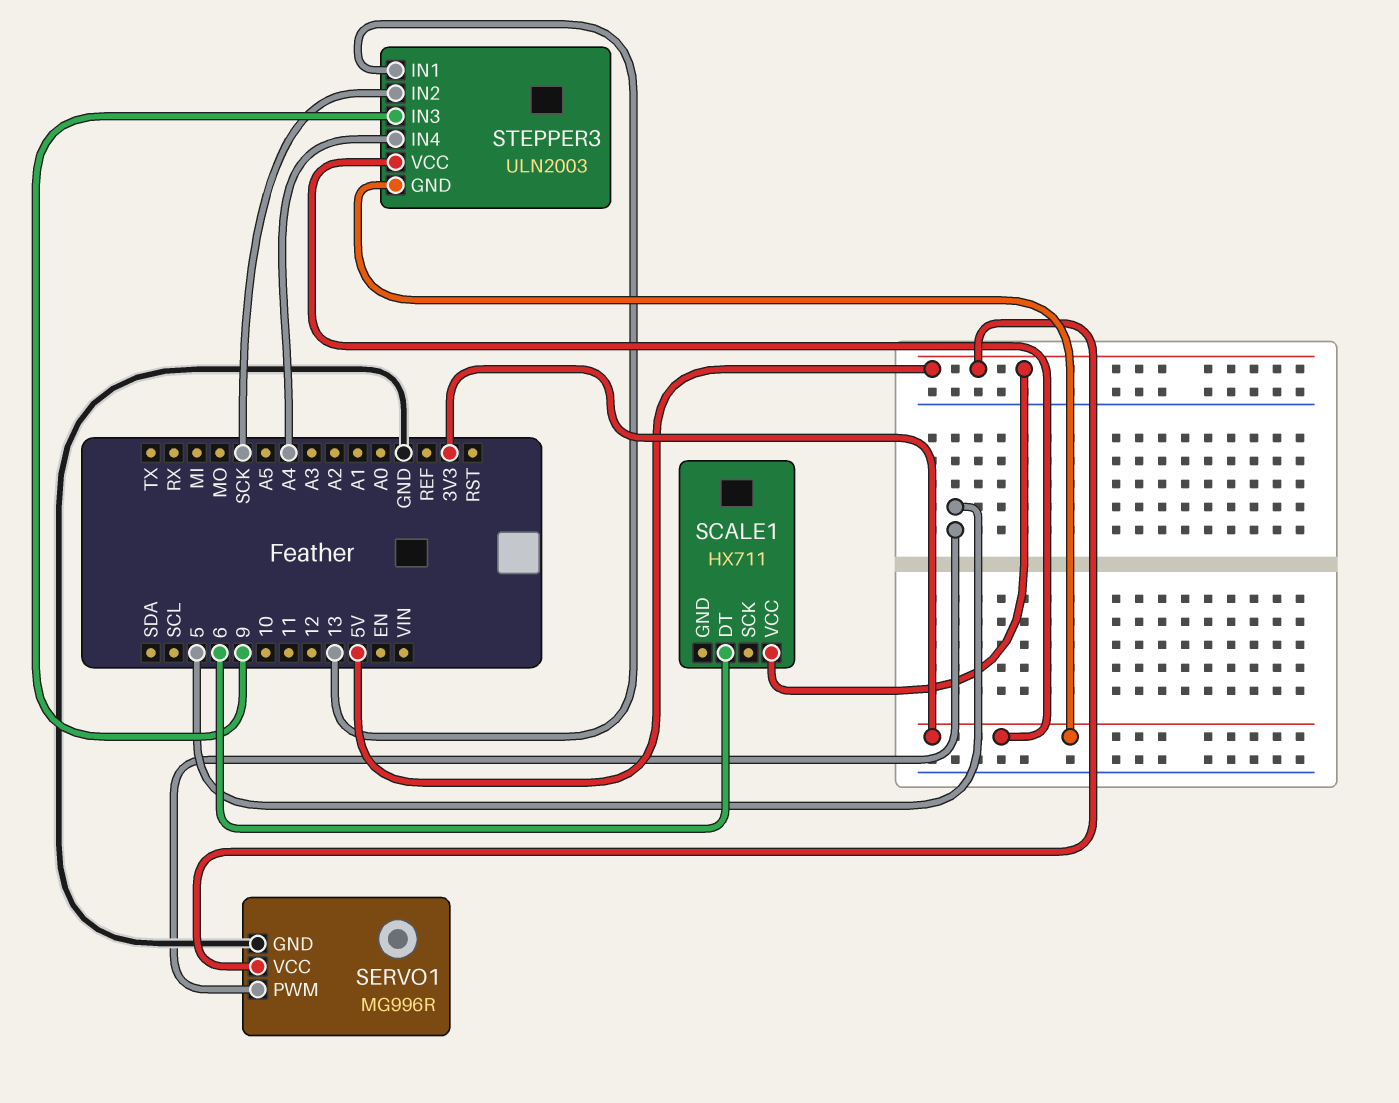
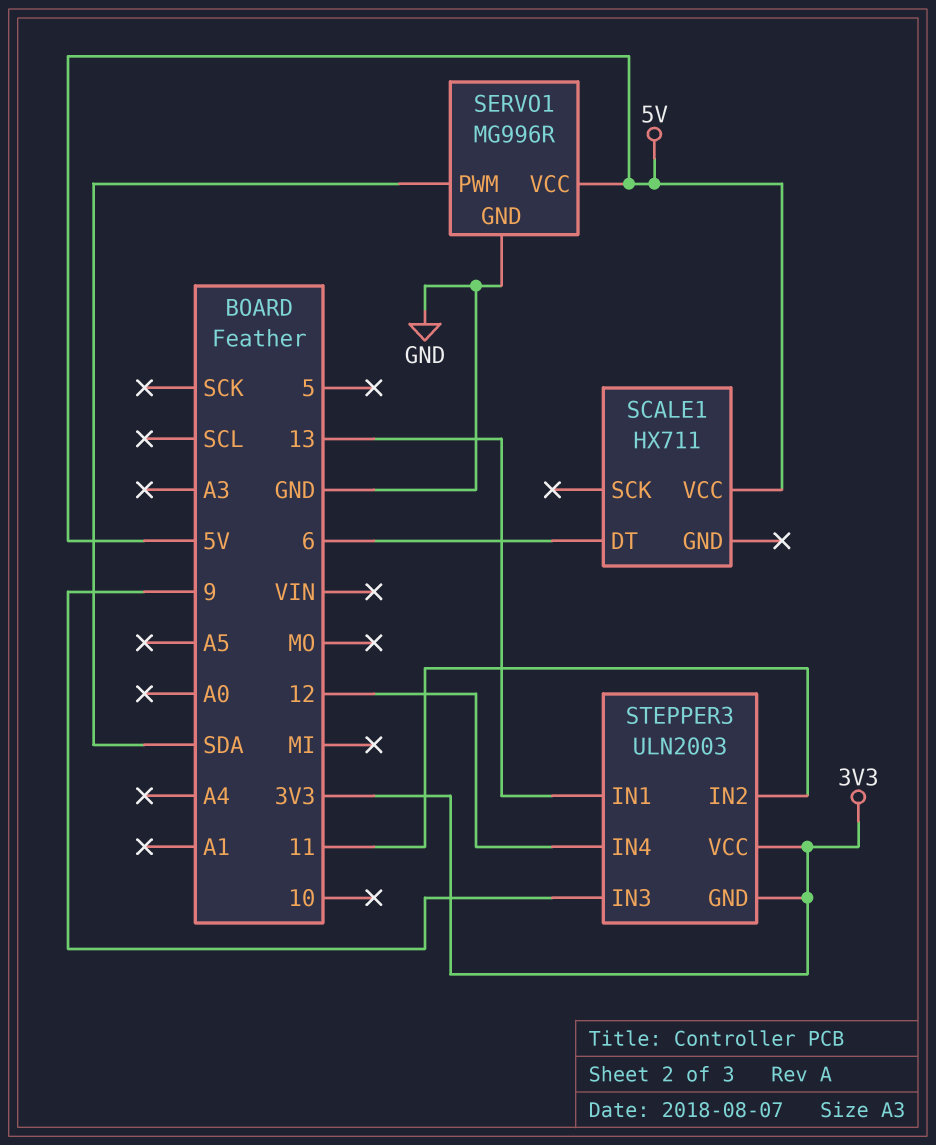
SERVO1 pin PWM: 5 -> SDA
STEPPER3 pin IN2: SCK -> 11
STEPPER3 pin IN4: A4 -> 12

